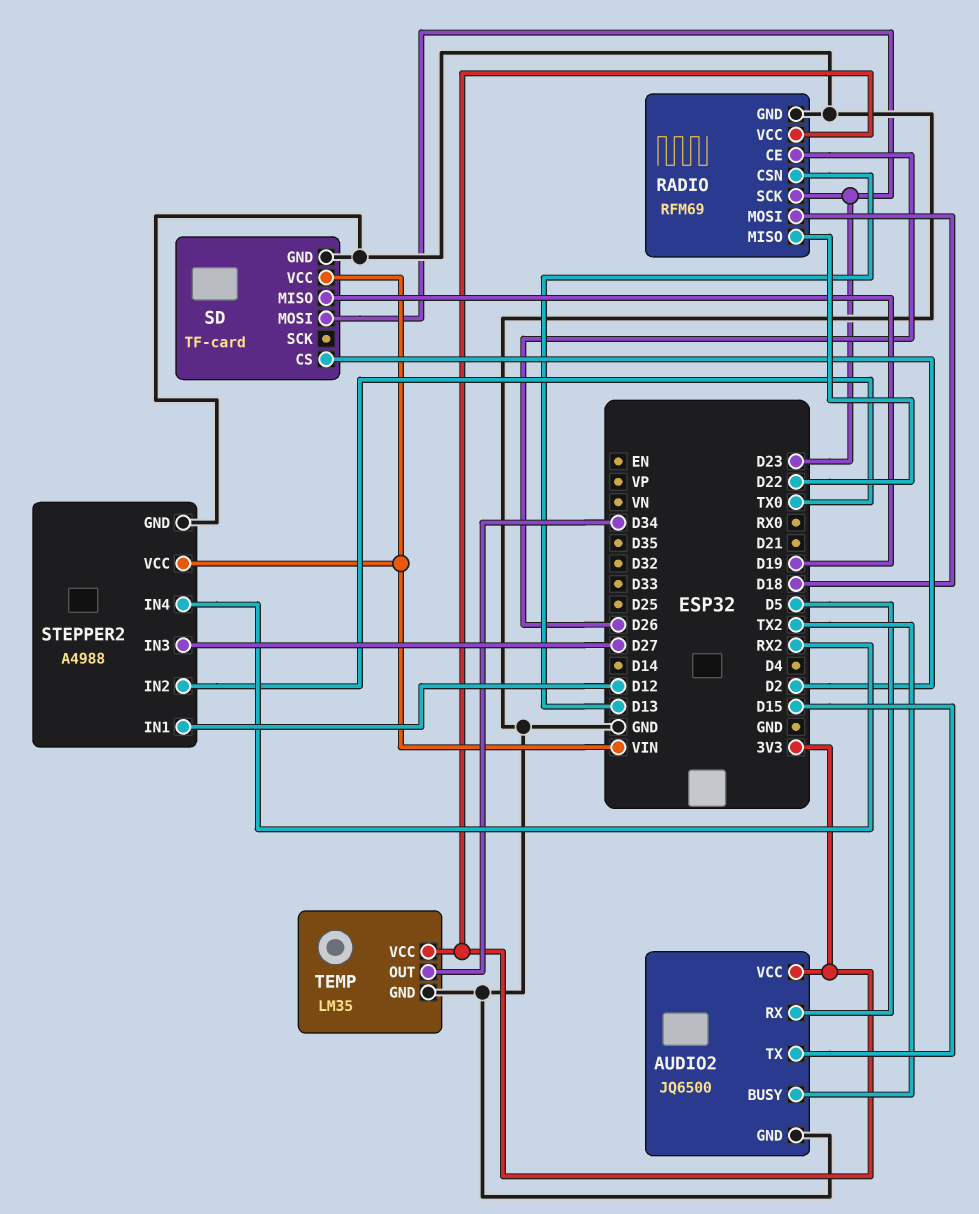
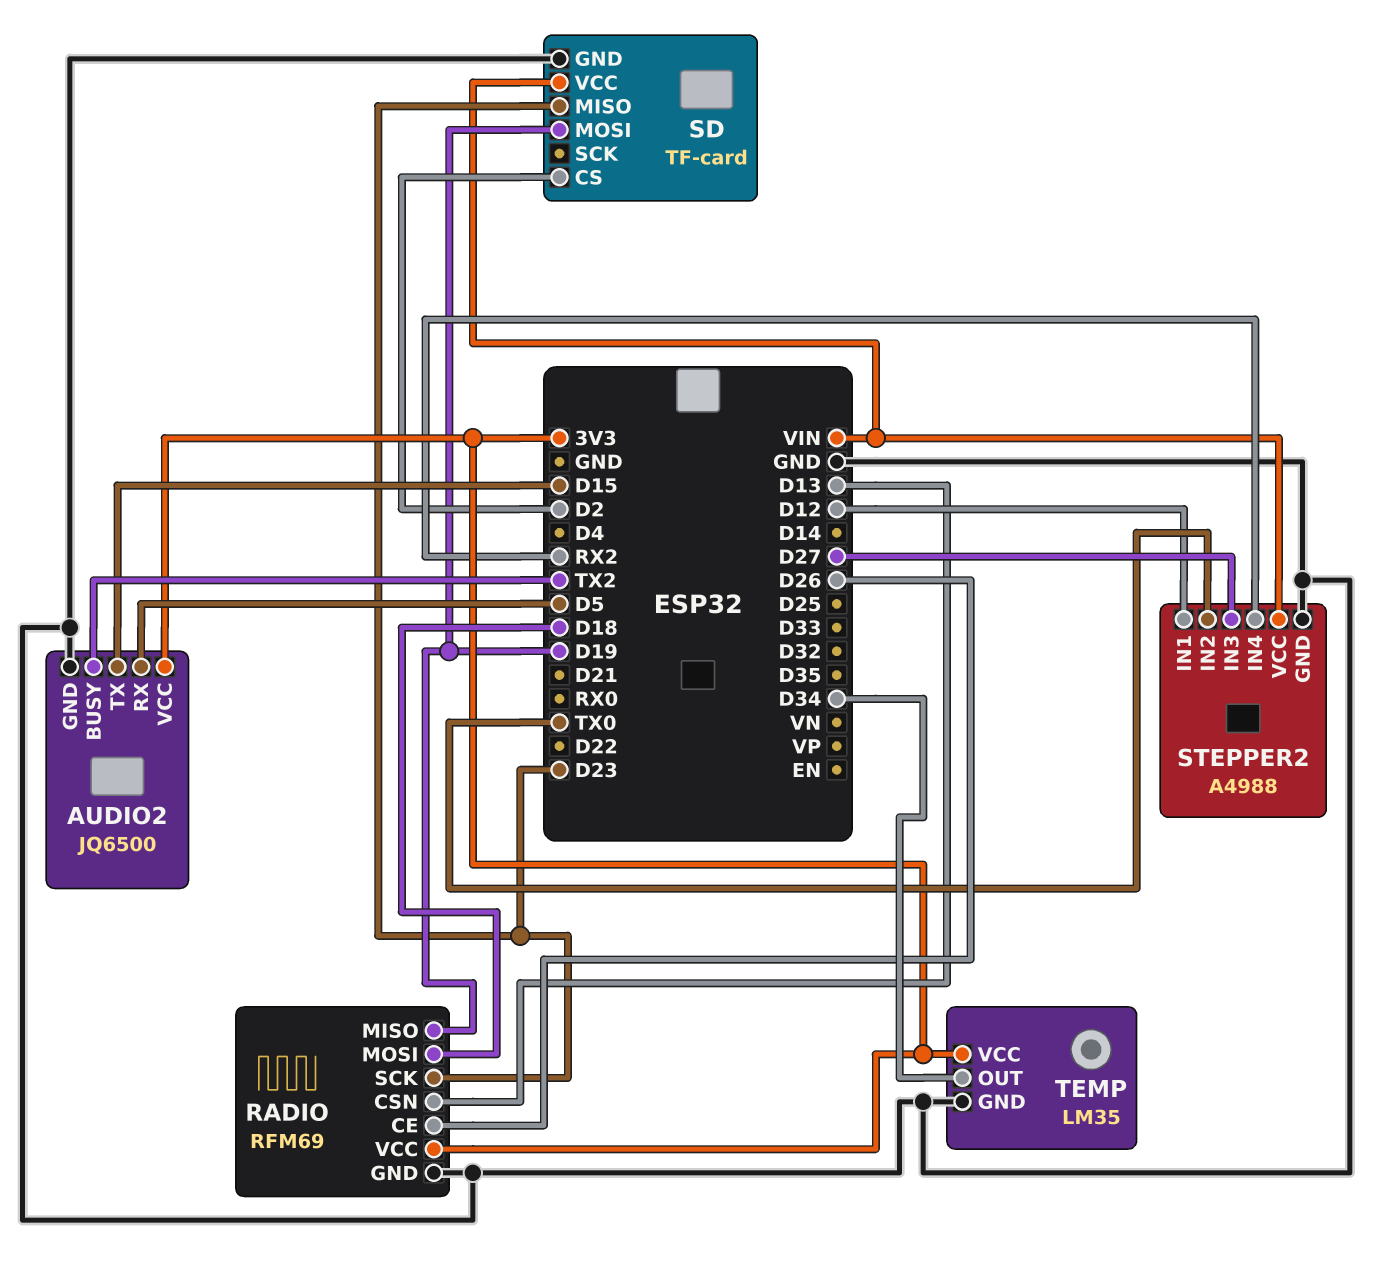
RADIO pin MISO: D22 -> D19
SD pin MISO: D19 -> D23
SD pin MOSI: D23 -> D19

